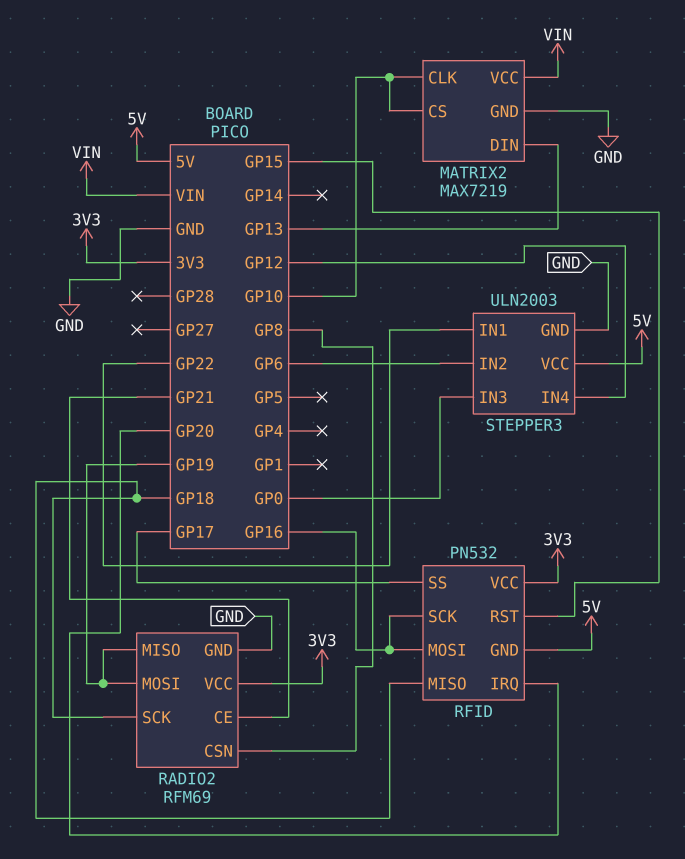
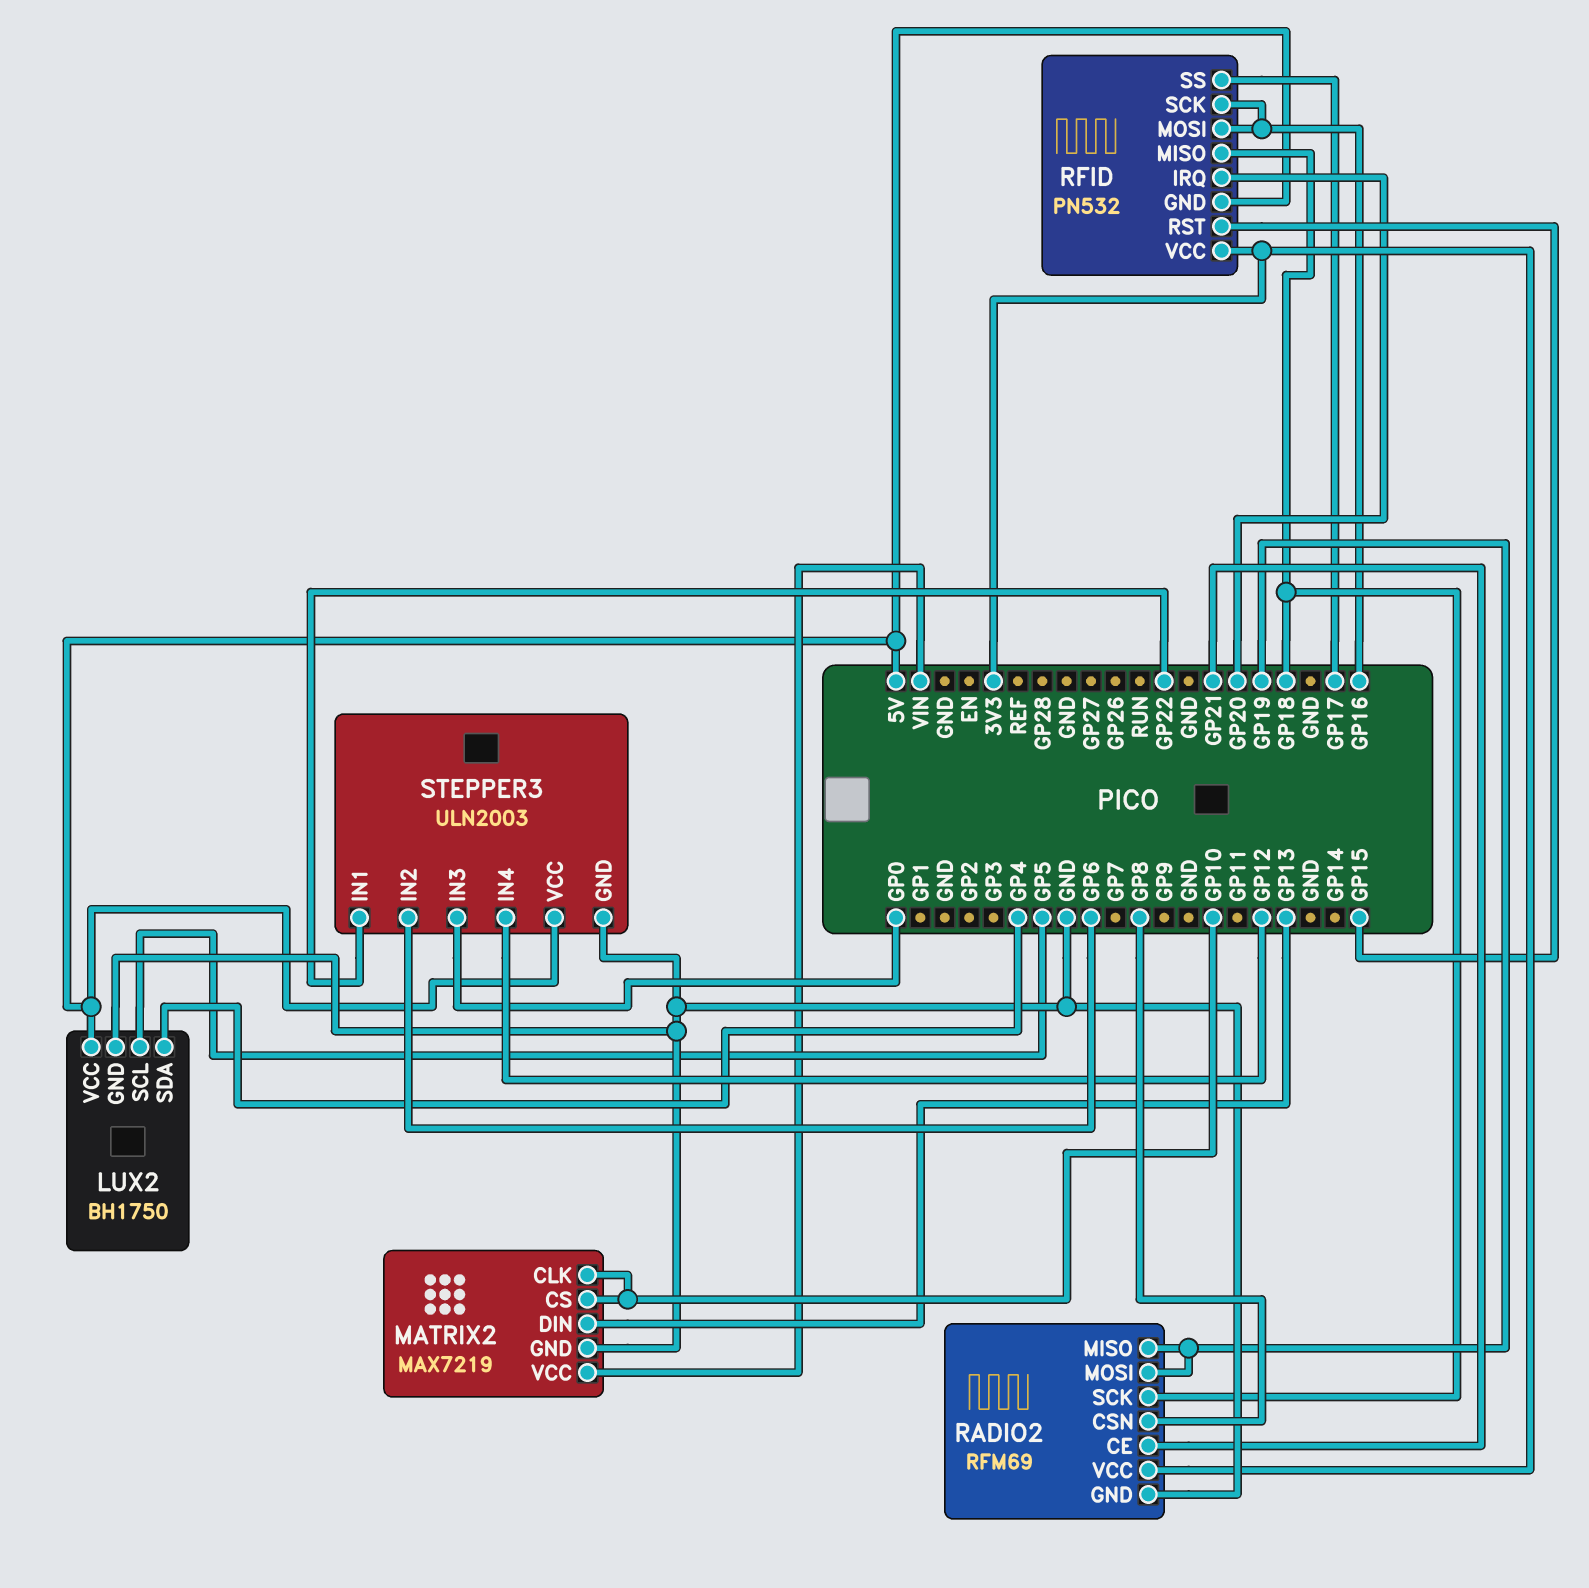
LUX2: none -> BH1750
LUX2 pin GND: none -> GND
LUX2 pin SCL: none -> GP5
LUX2 pin SDA: none -> GP4
LUX2 pin VCC: none -> 5V

